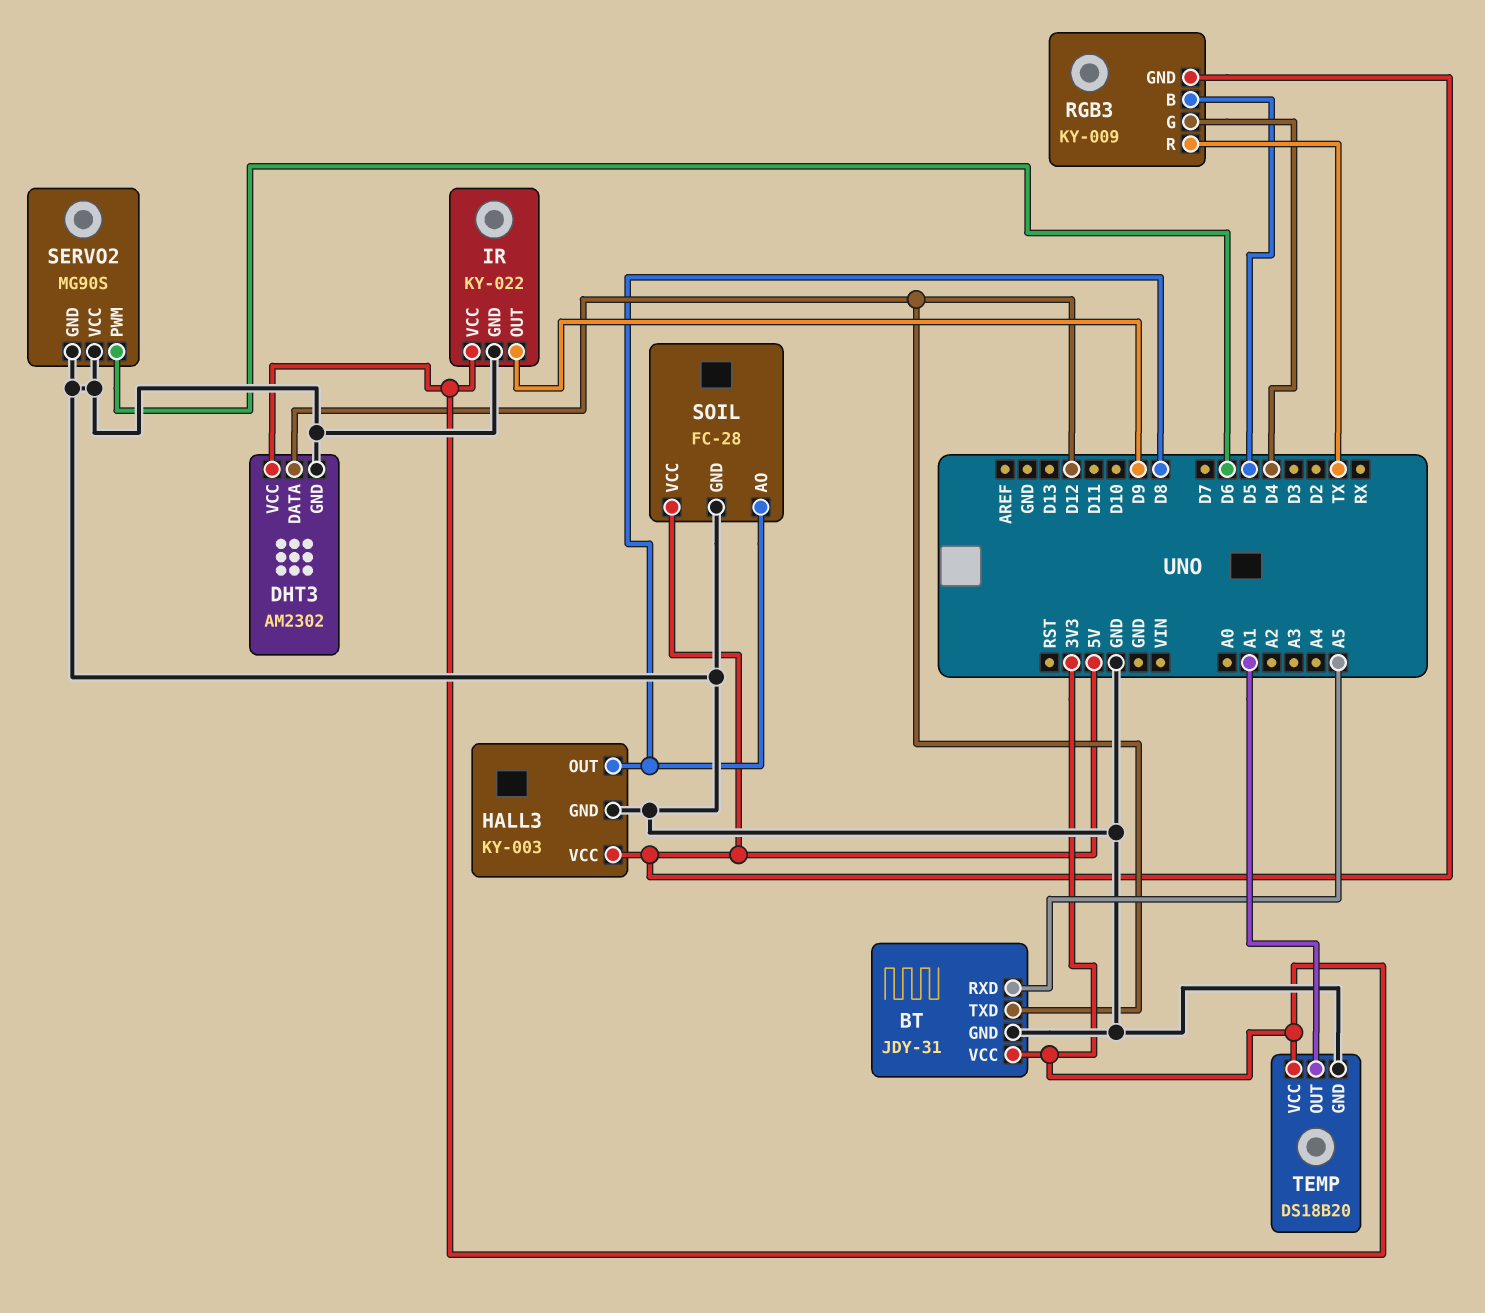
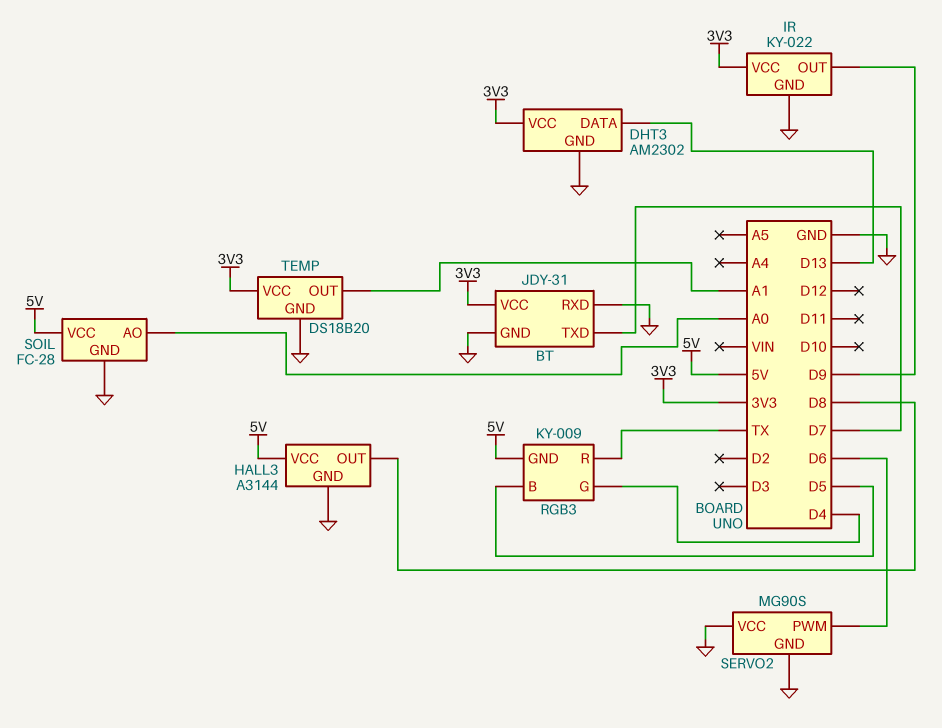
BT pin RXD: A5 -> GND
BT pin TXD: D12 -> D7
DHT3 pin DATA: D12 -> D13
HALL3: KY-003 -> A3144
SOIL pin AO: D8 -> A0

